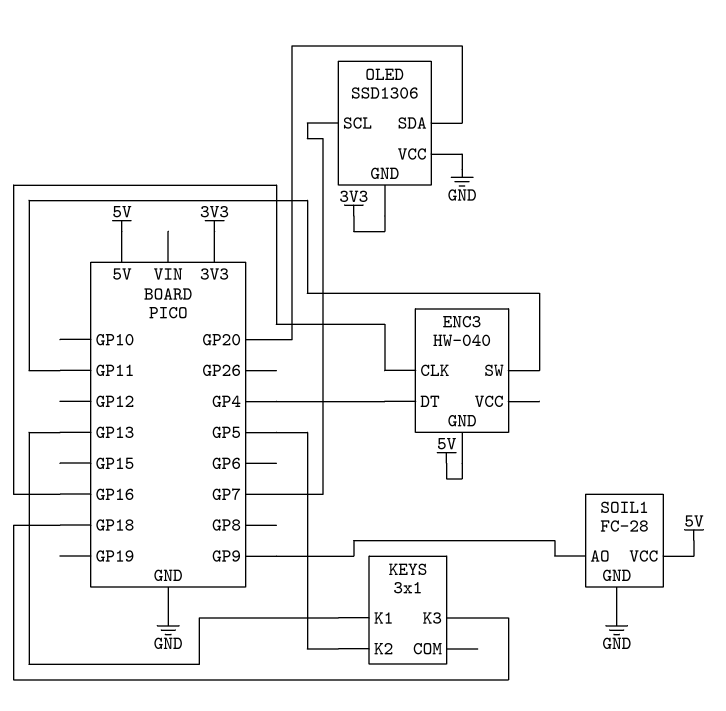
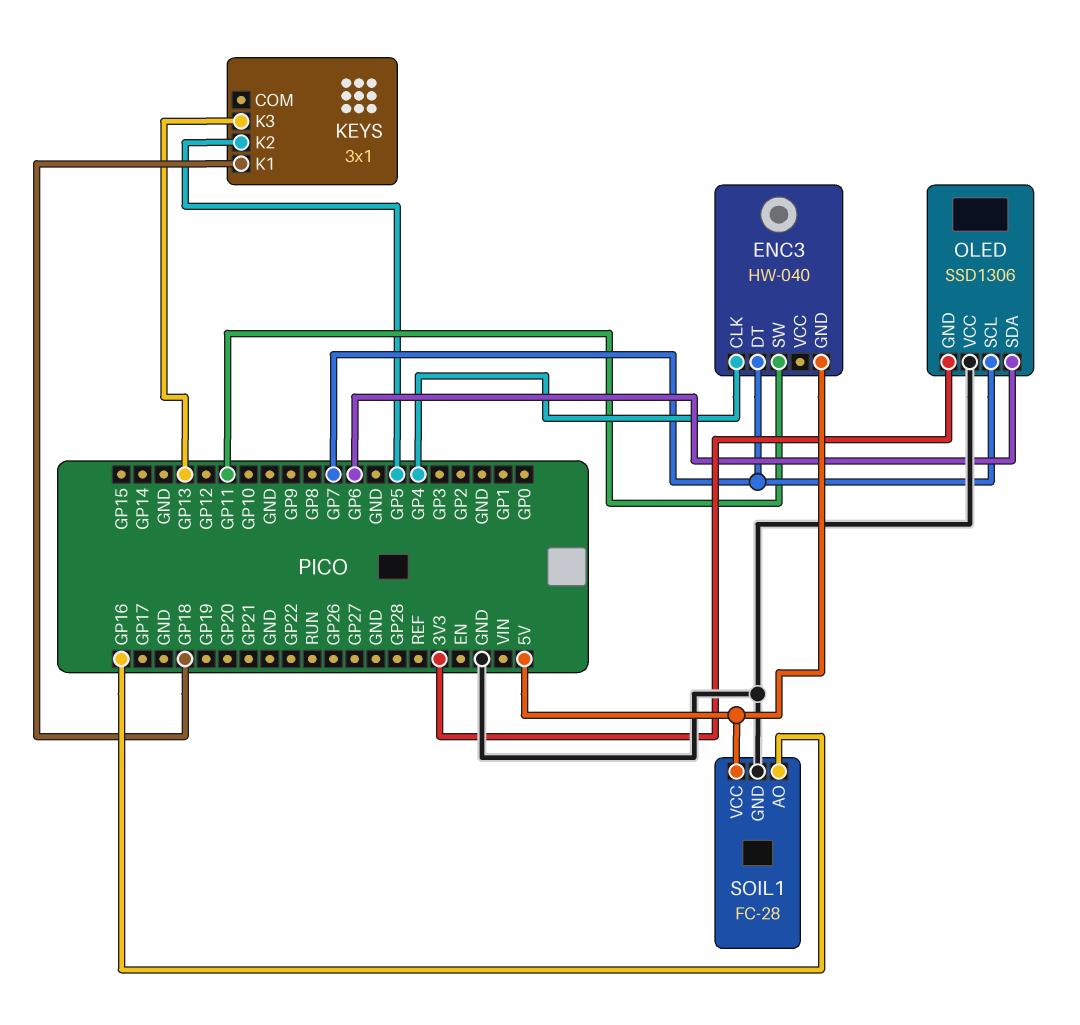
ENC3 pin CLK: GP16 -> GP4
ENC3 pin DT: GP4 -> GP7
KEYS pin K1: GP13 -> GP18
KEYS pin K3: GP18 -> GP13
OLED pin SDA: GP20 -> GP6
SOIL1 pin AO: GP9 -> GP16

